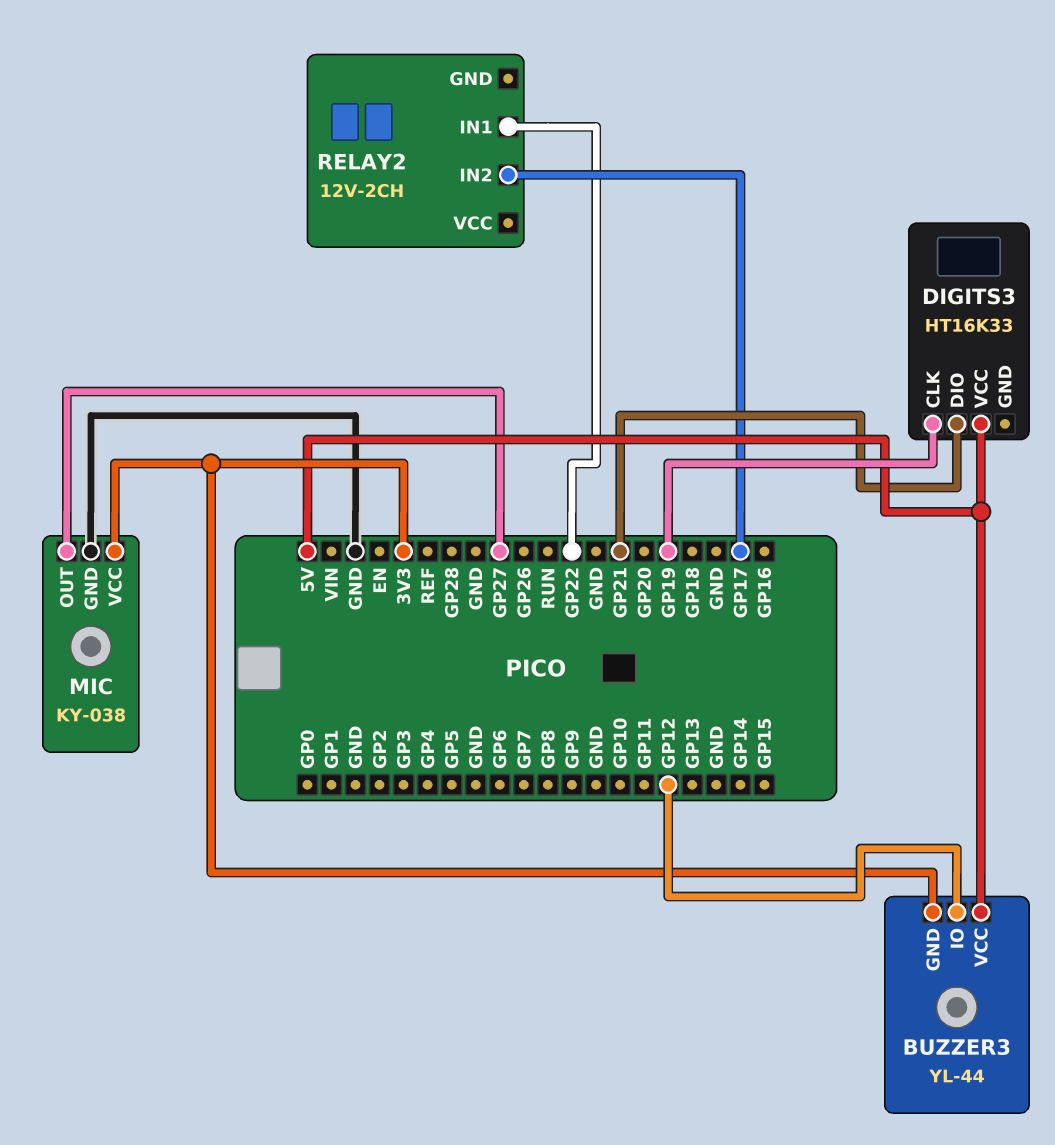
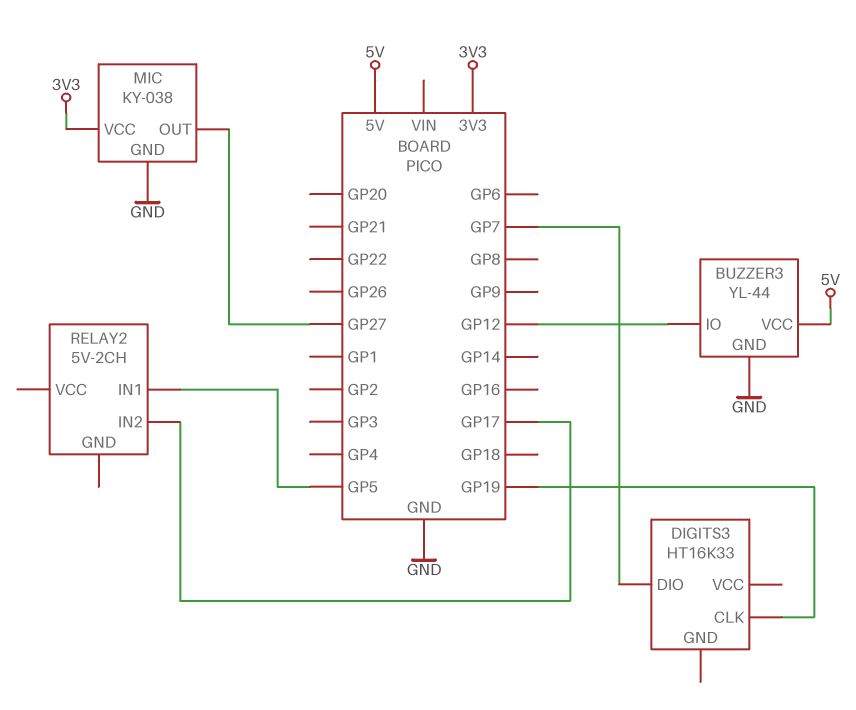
BUZZER3 pin GND: 3V3 -> GND
DIGITS3 pin DIO: GP21 -> GP7
DIGITS3 pin VCC: 5V -> none
RELAY2: 12V-2CH -> 5V-2CH
RELAY2 pin IN1: GP22 -> GP5

